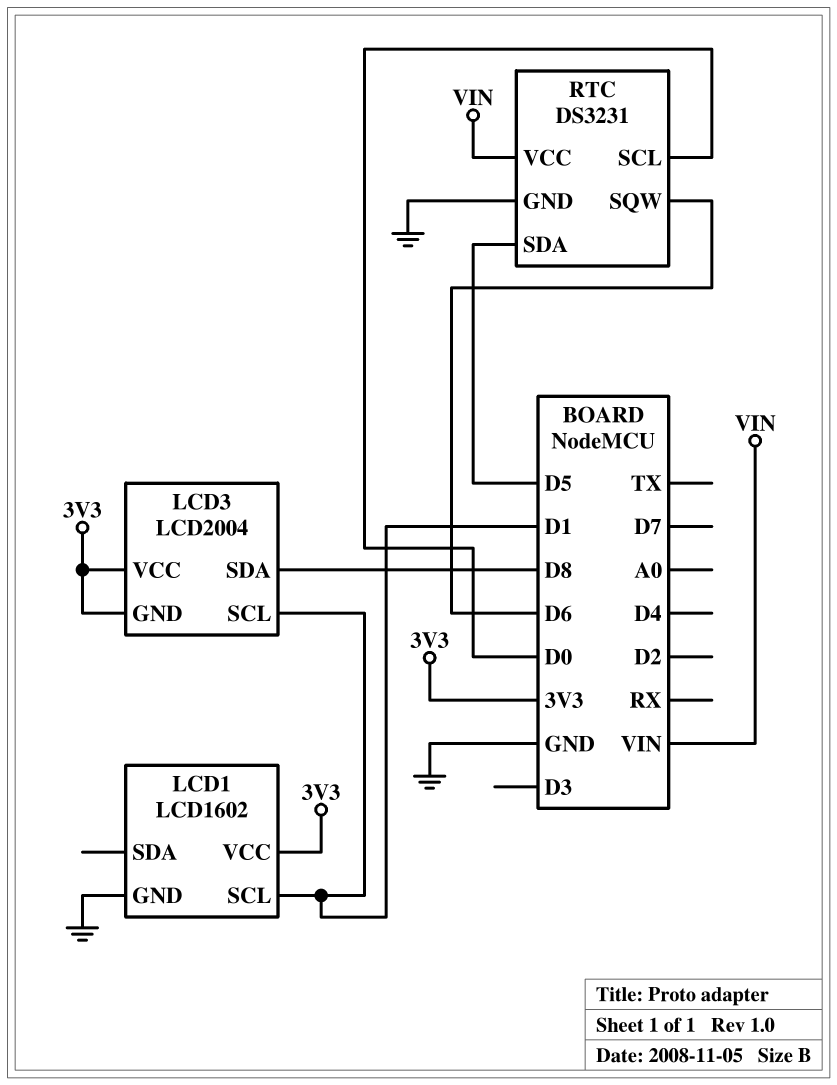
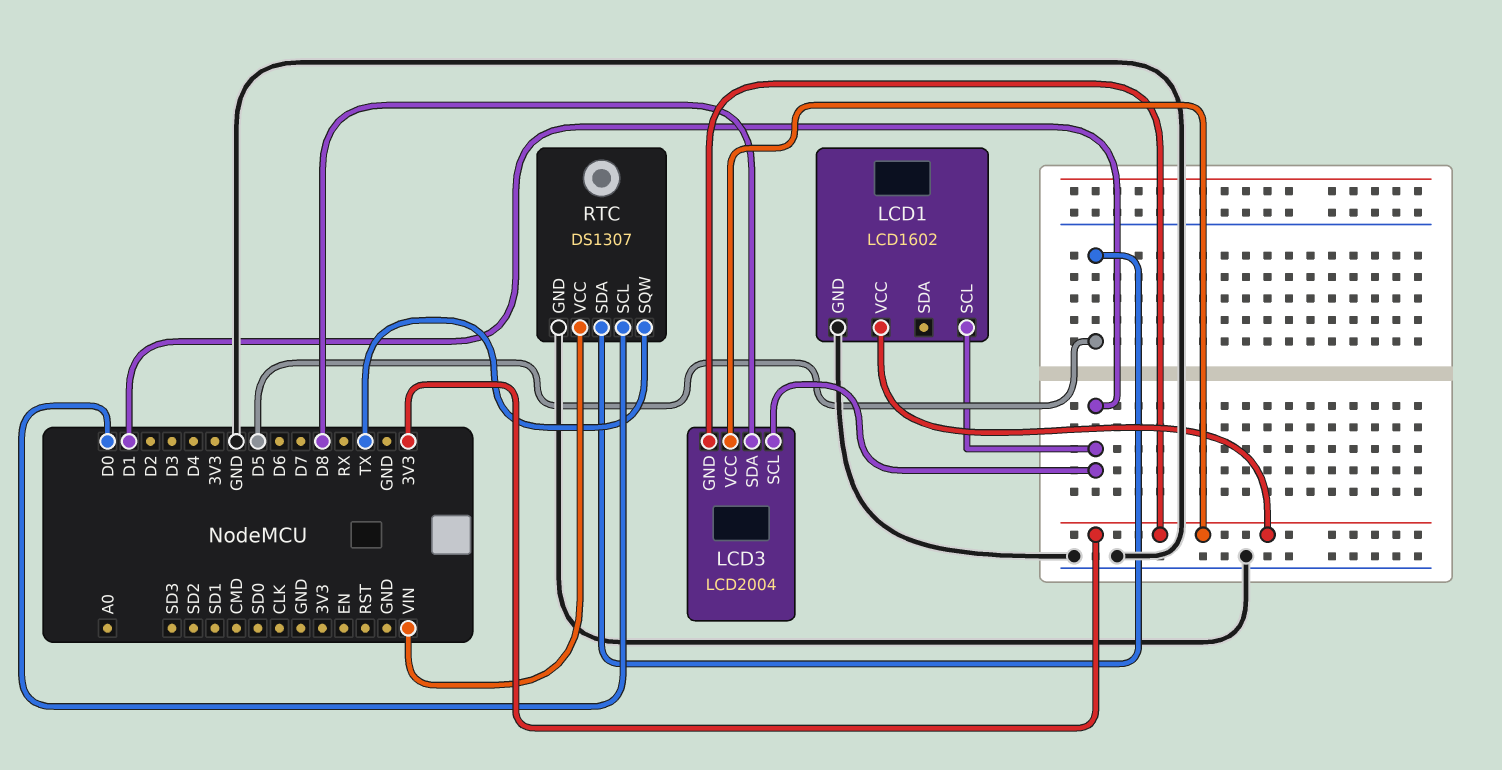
RTC: DS3231 -> DS1307
RTC pin SQW: D6 -> TX

